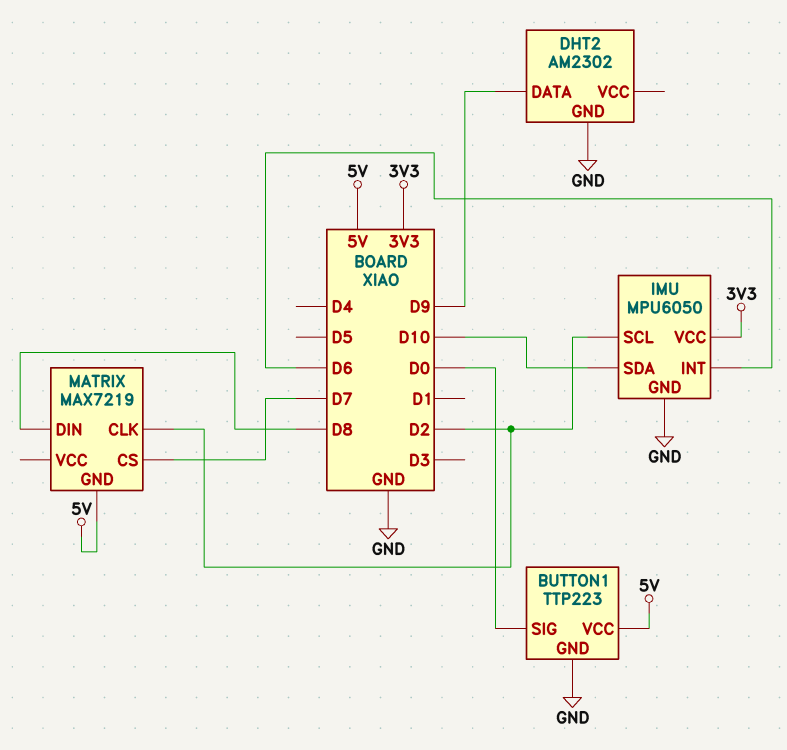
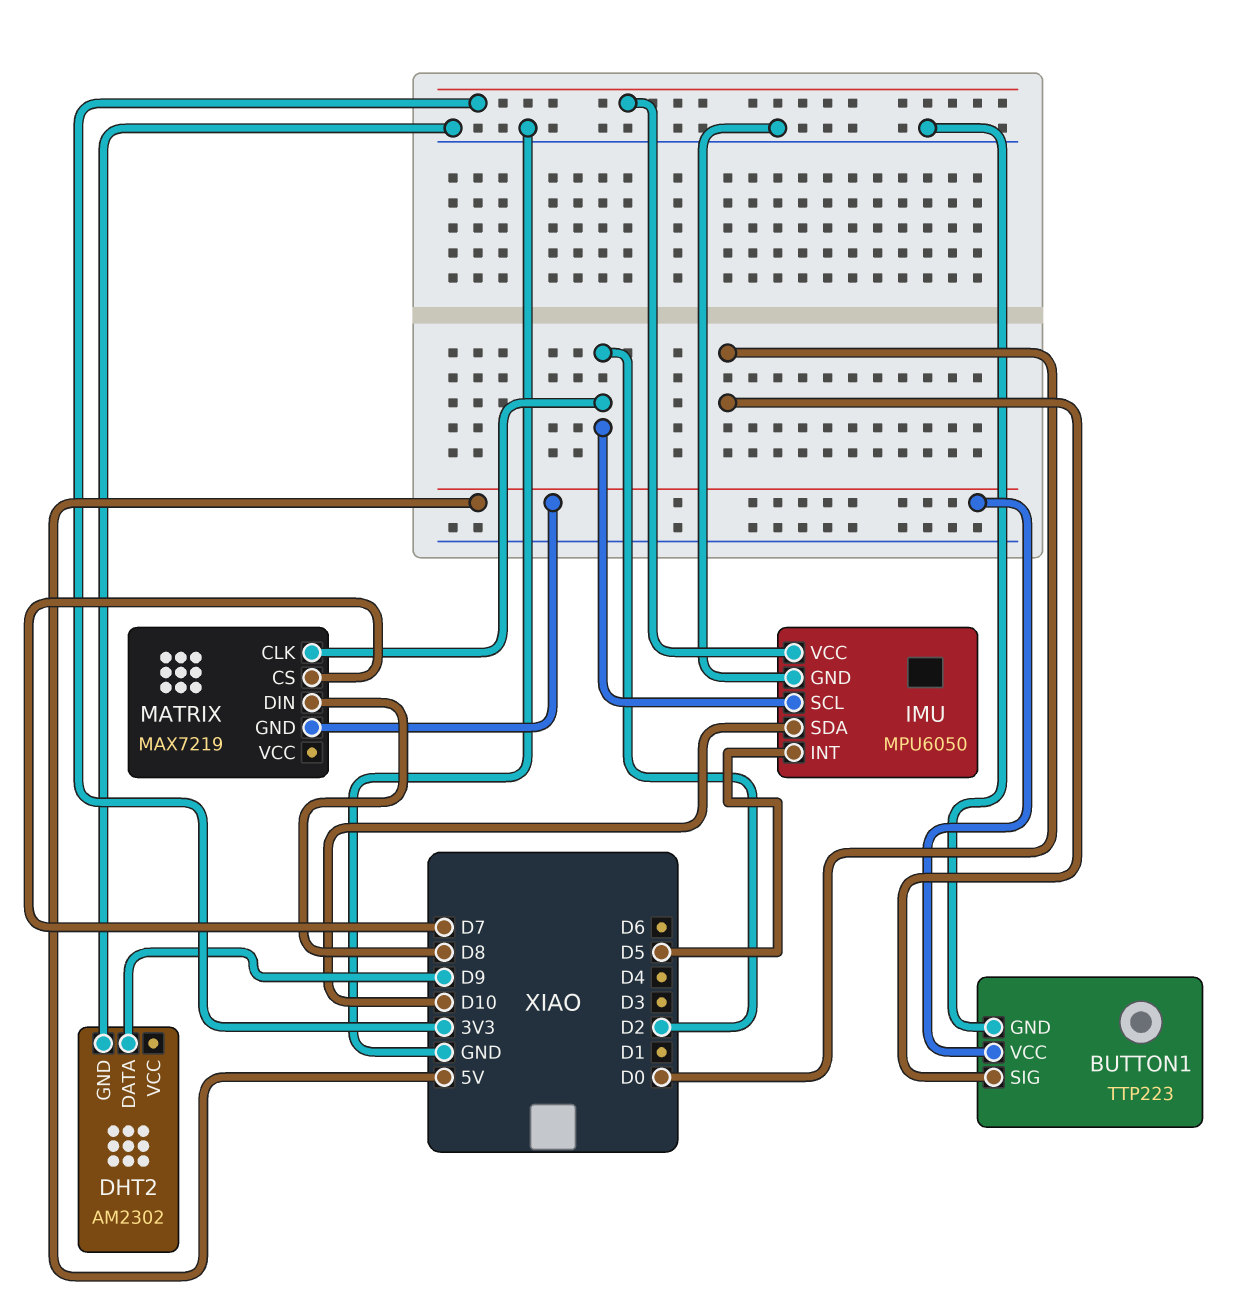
IMU pin INT: D6 -> D5

